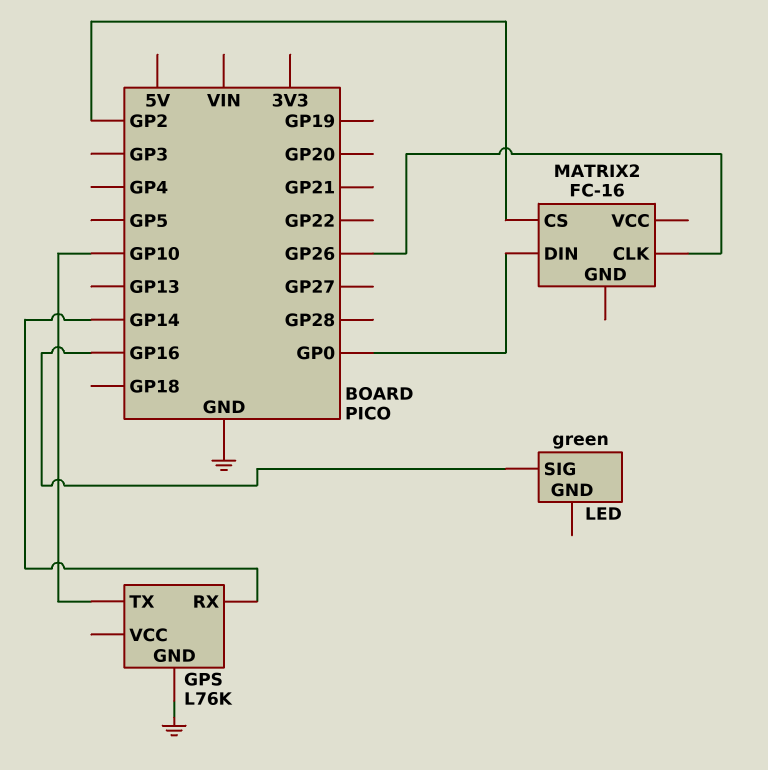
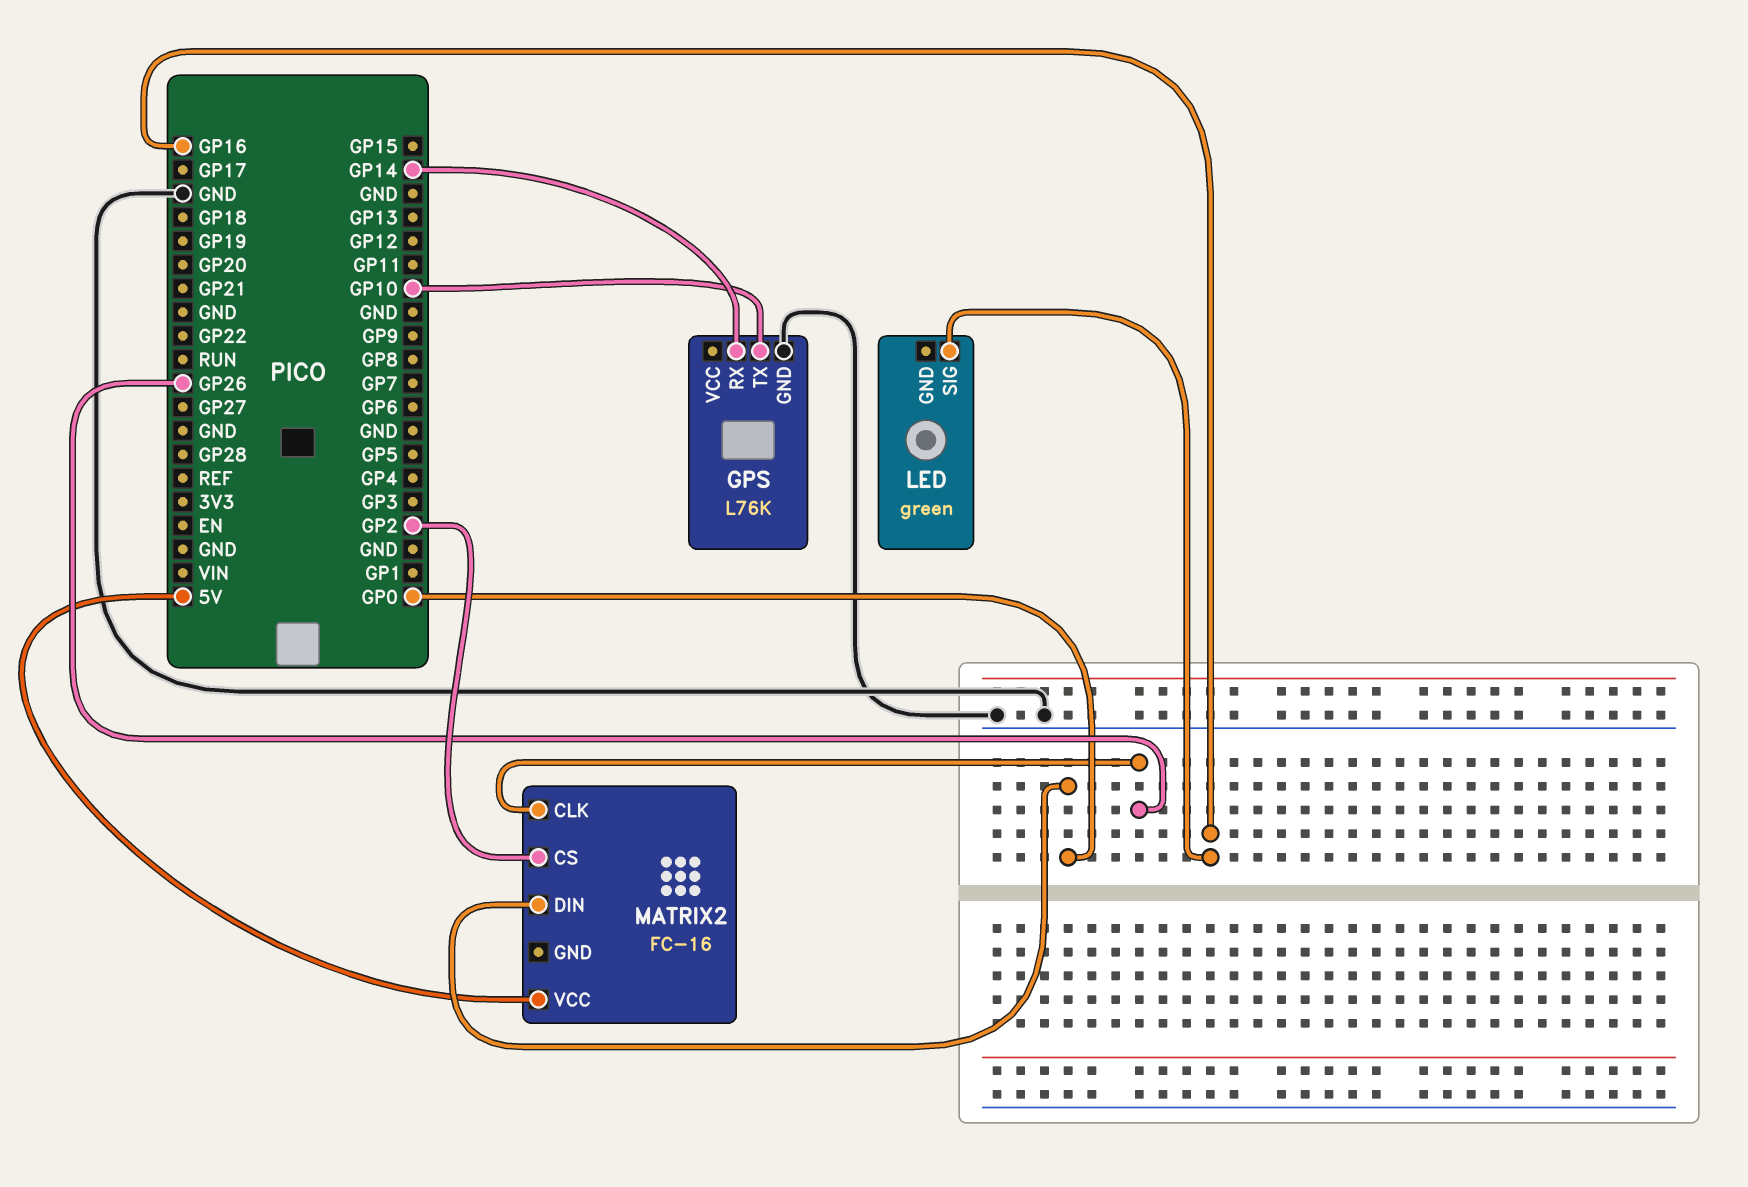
MATRIX2 pin VCC: none -> 5V

